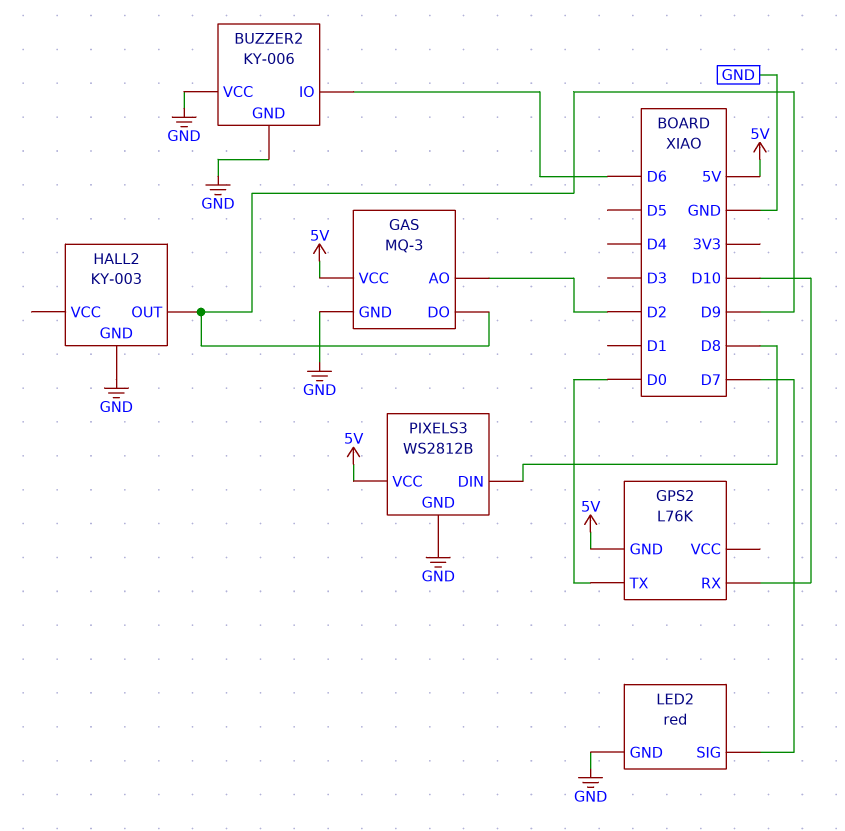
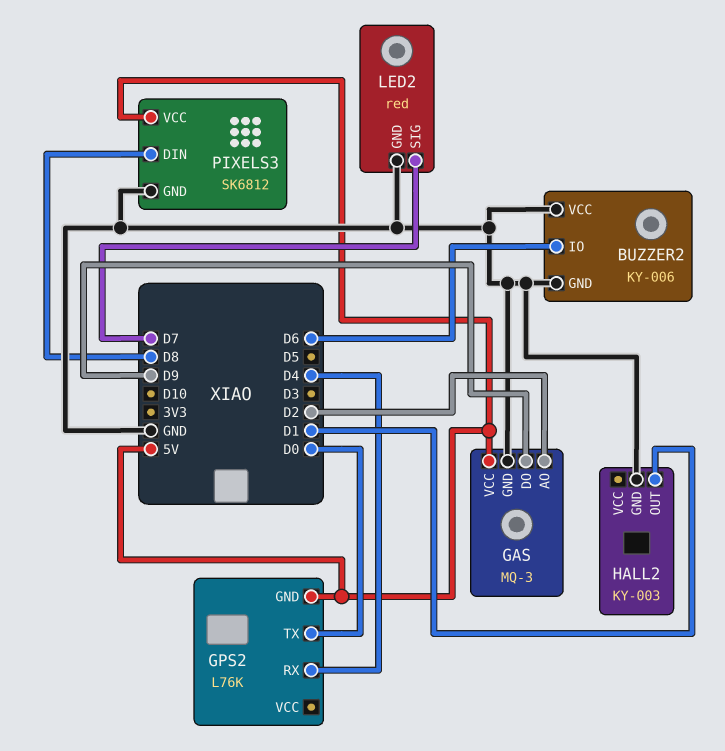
GPS2 pin RX: D10 -> D4
HALL2 pin OUT: D9 -> D1
PIXELS3: WS2812B -> SK6812

